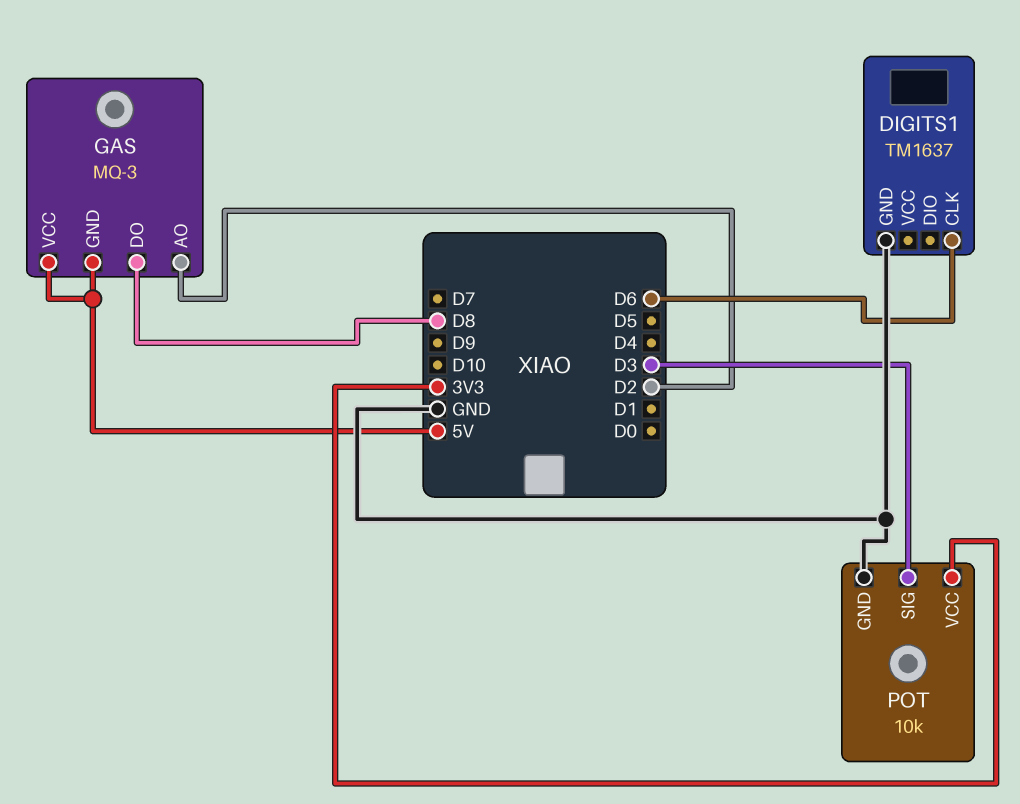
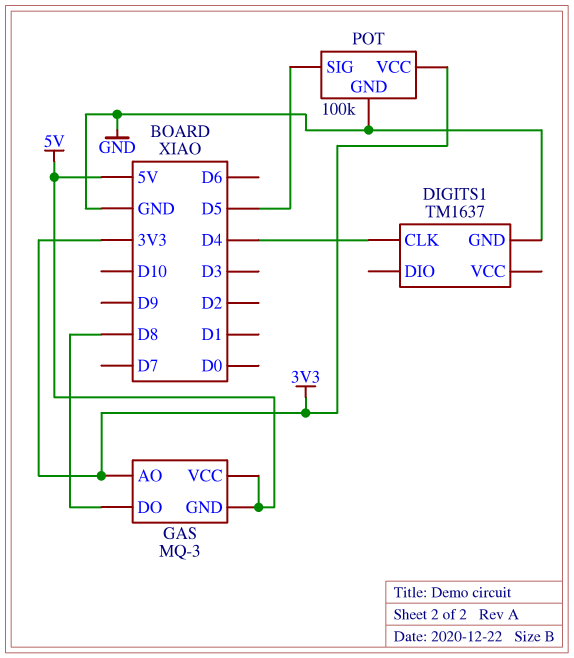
DIGITS1 pin CLK: D6 -> D4
GAS pin AO: D2 -> 3V3
POT: 10k -> 100k
POT pin SIG: D3 -> D5

